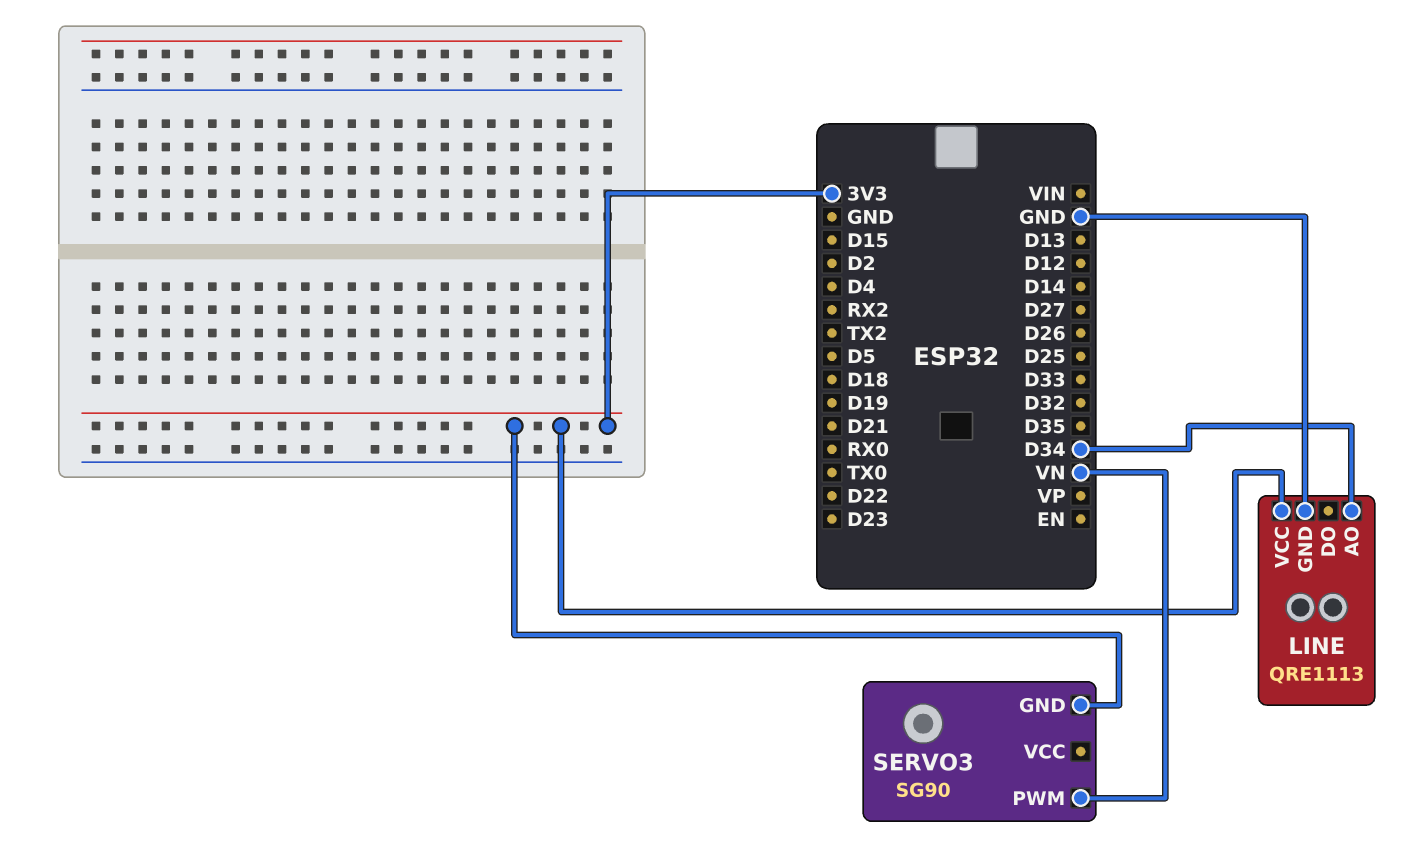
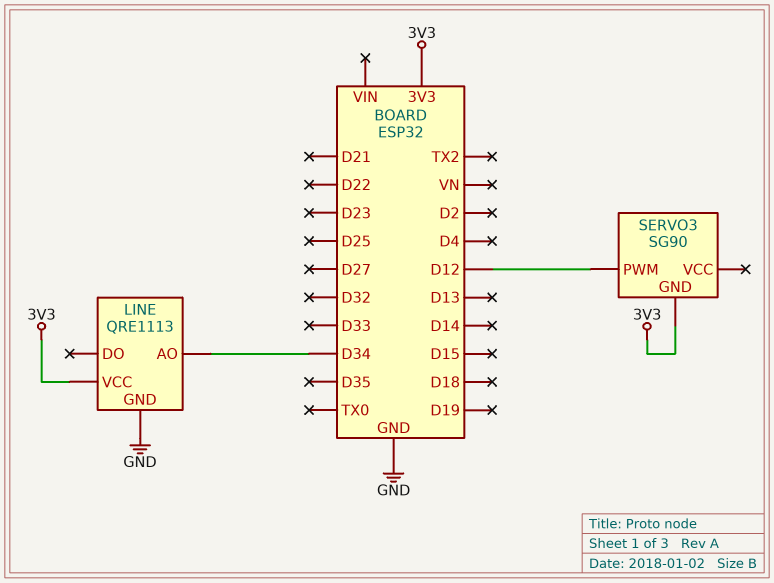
SERVO3 pin PWM: VN -> D12

